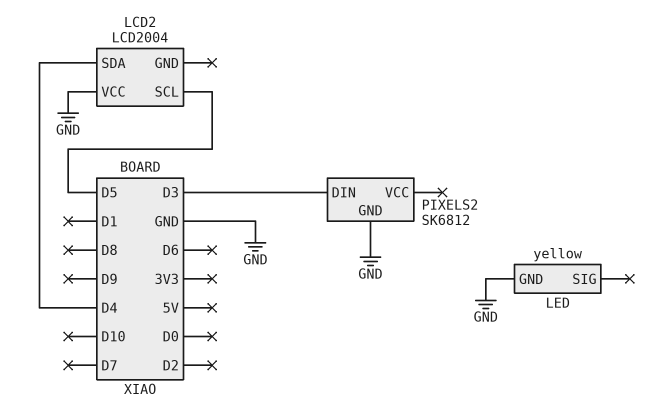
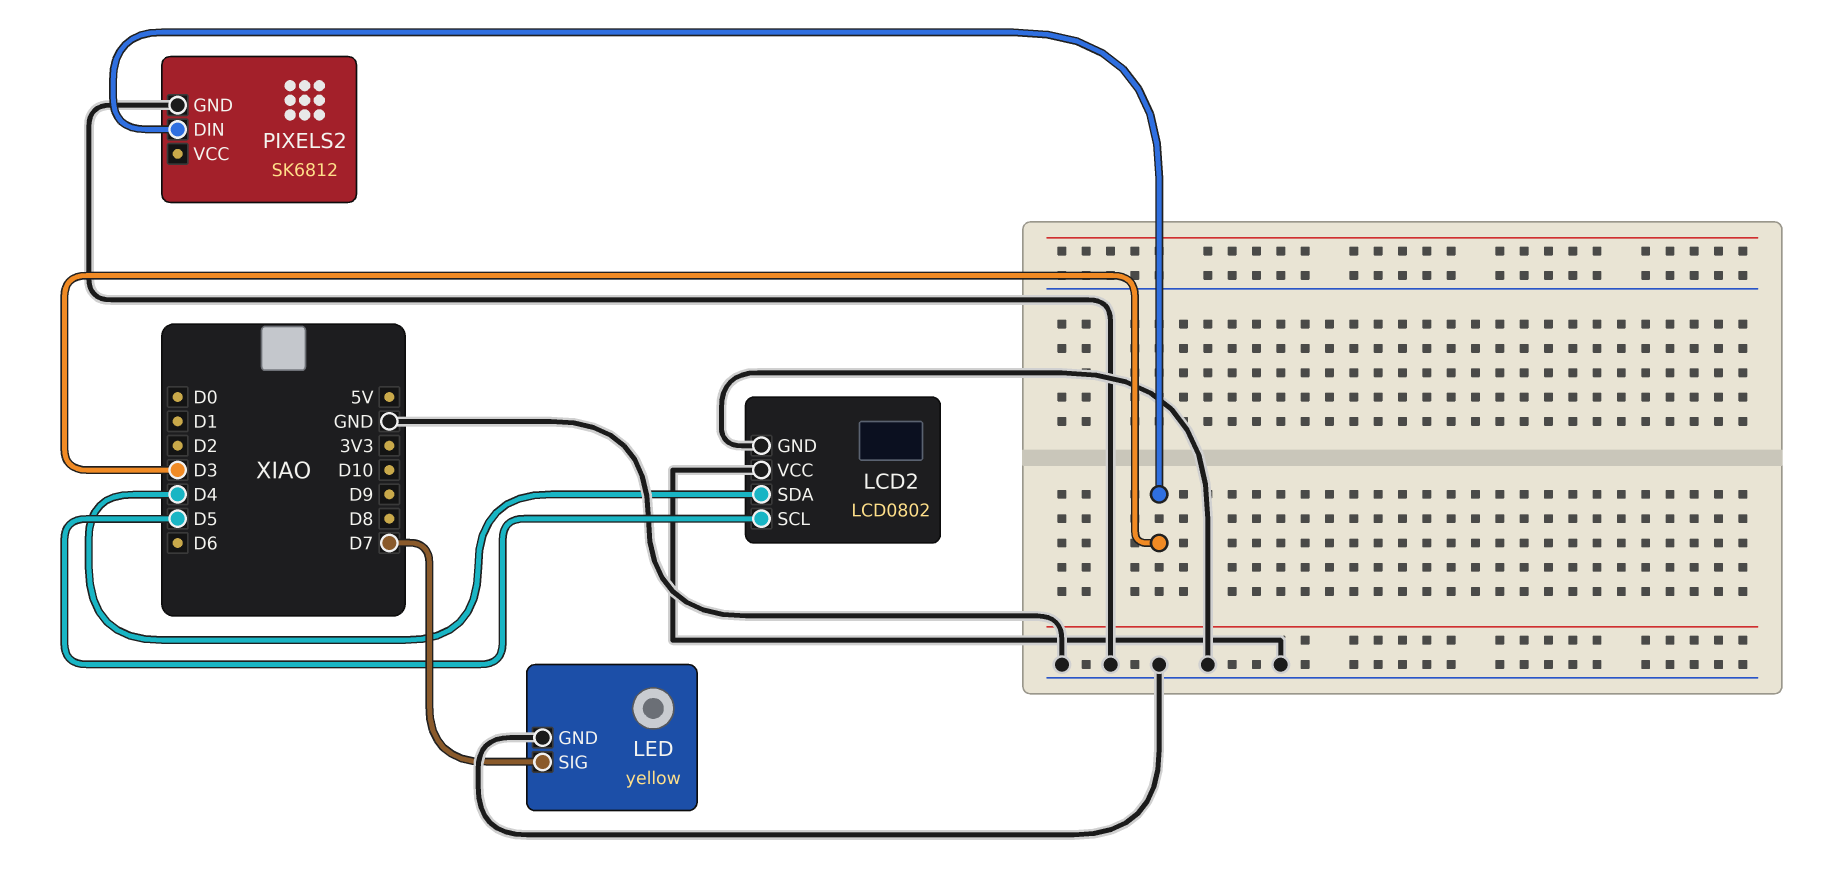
LCD2: LCD2004 -> LCD0802
LCD2 pin GND: none -> GND
LED pin SIG: none -> D7

